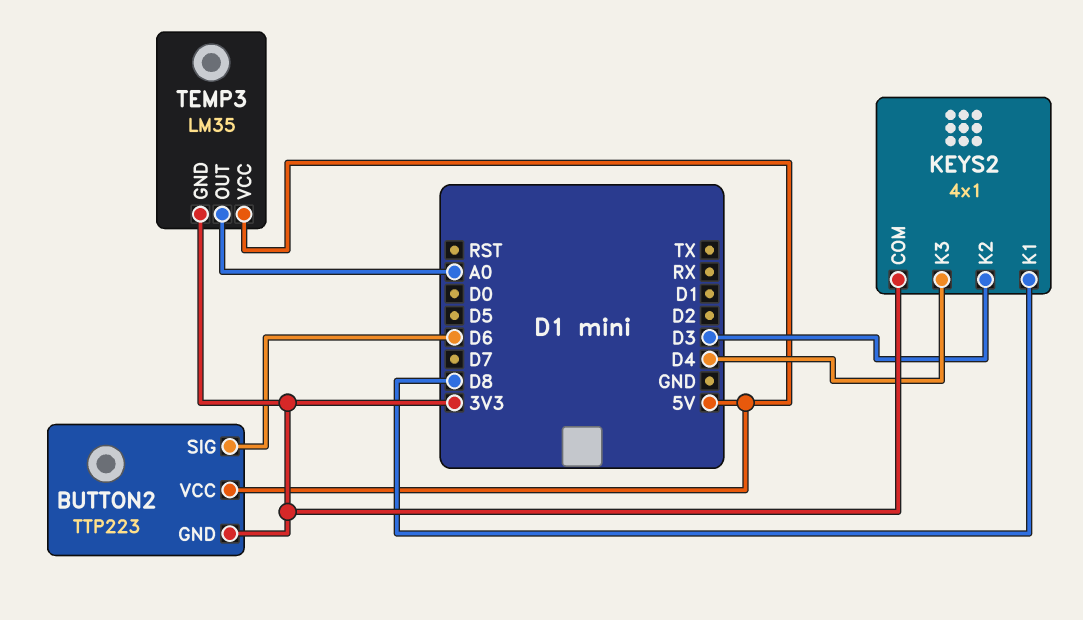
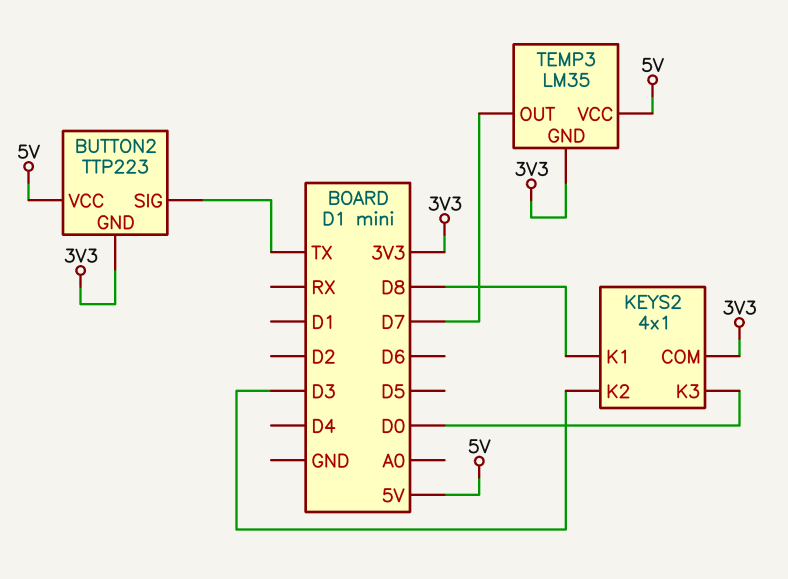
BUTTON2 pin SIG: D6 -> TX
KEYS2 pin K3: D4 -> D0
TEMP3 pin OUT: A0 -> D7

